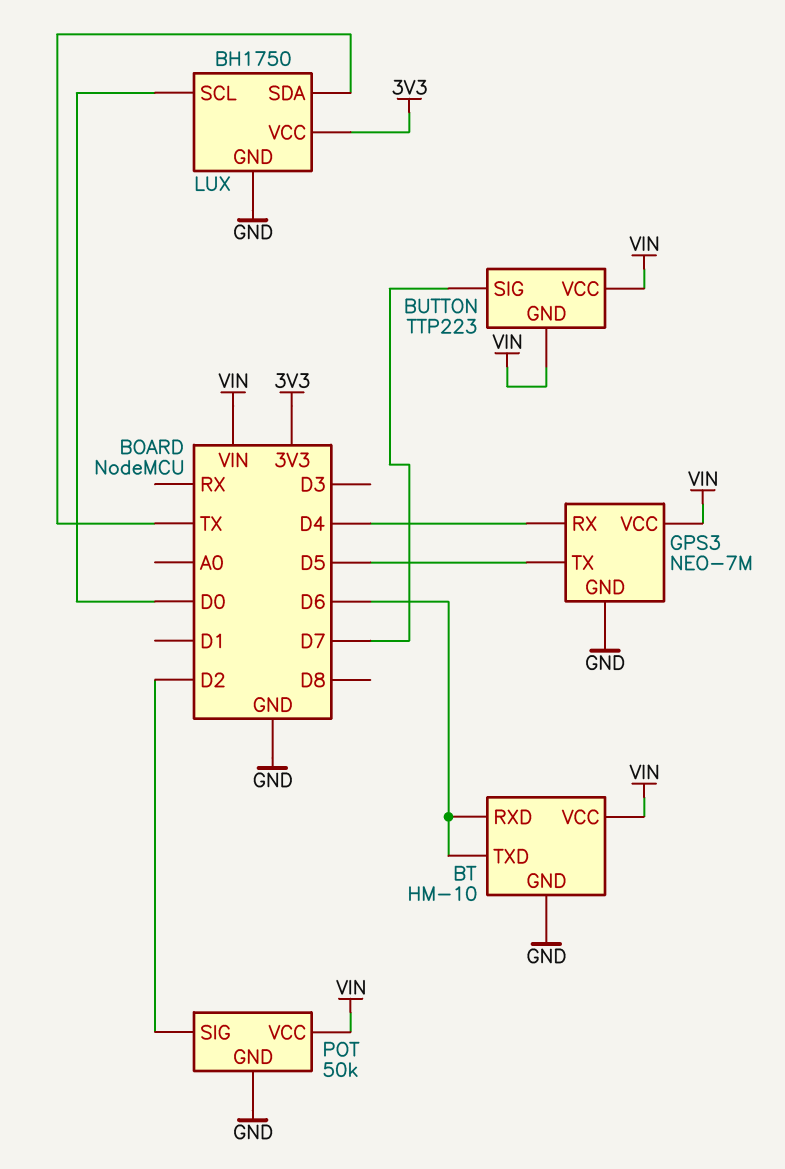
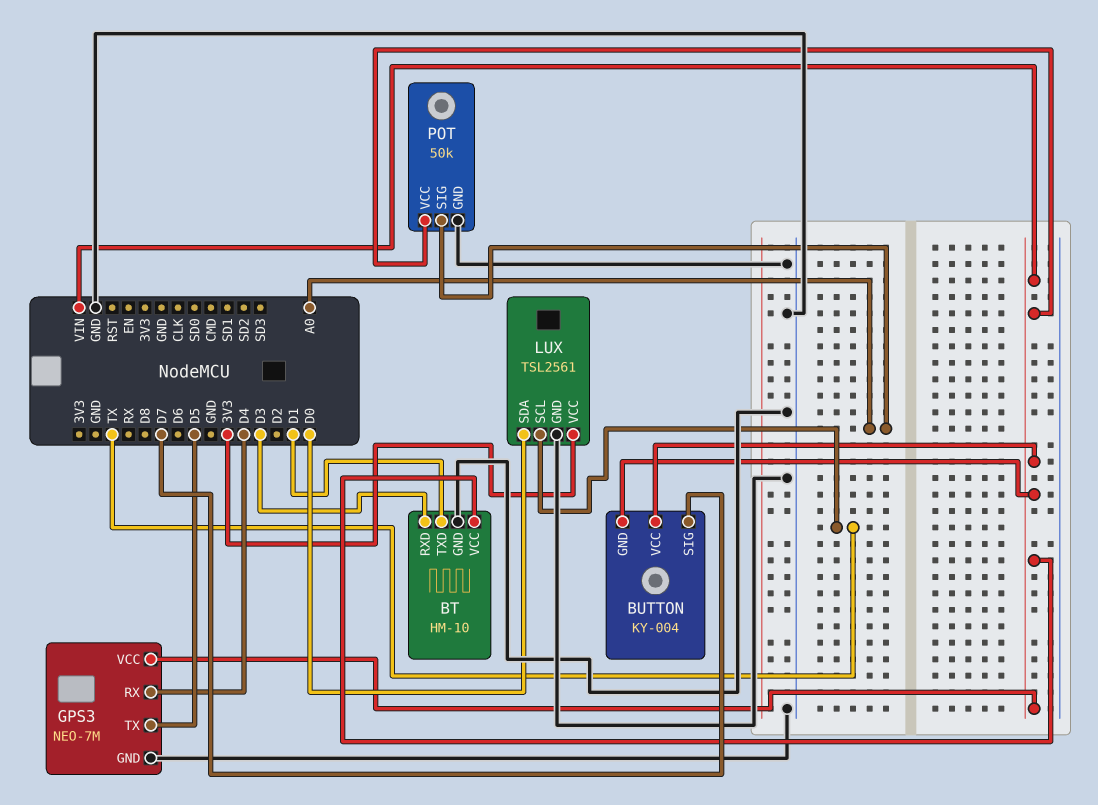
BT pin RXD: D6 -> D3
BT pin TXD: D6 -> D1
BUTTON: TTP223 -> KY-004
LUX: BH1750 -> TSL2561
LUX pin SCL: D0 -> TX
LUX pin SDA: TX -> D0
POT pin SIG: D2 -> A0

